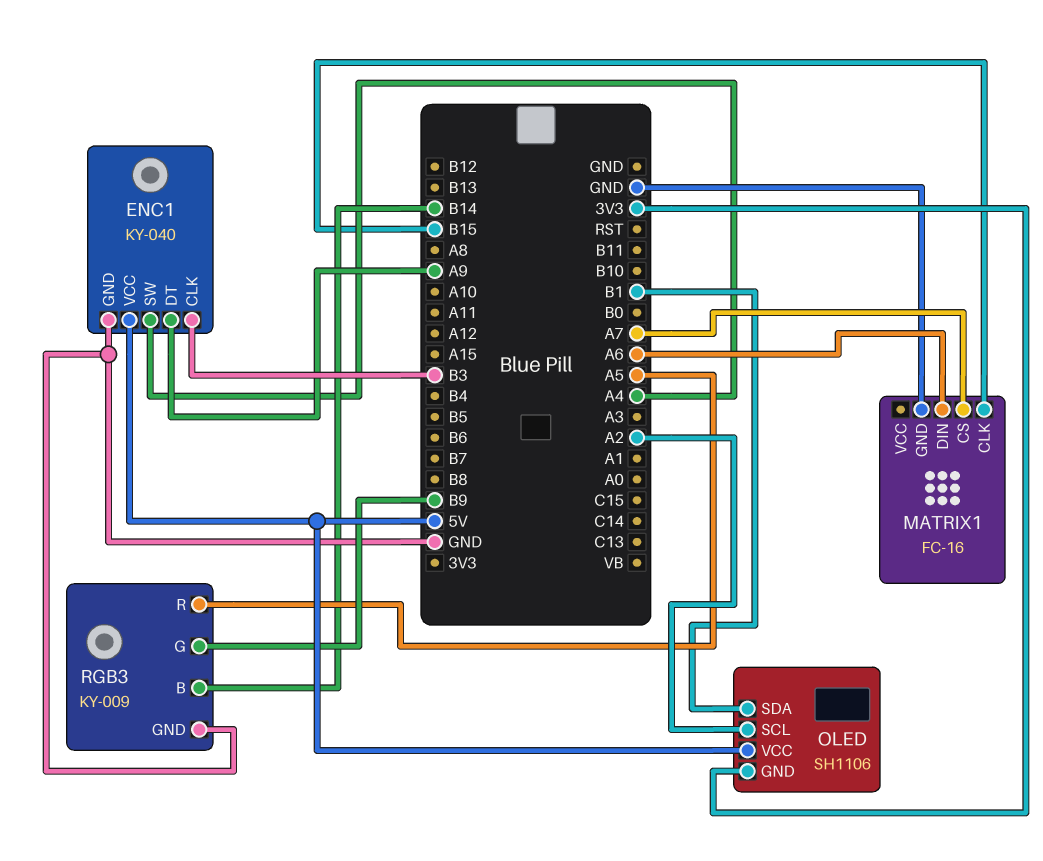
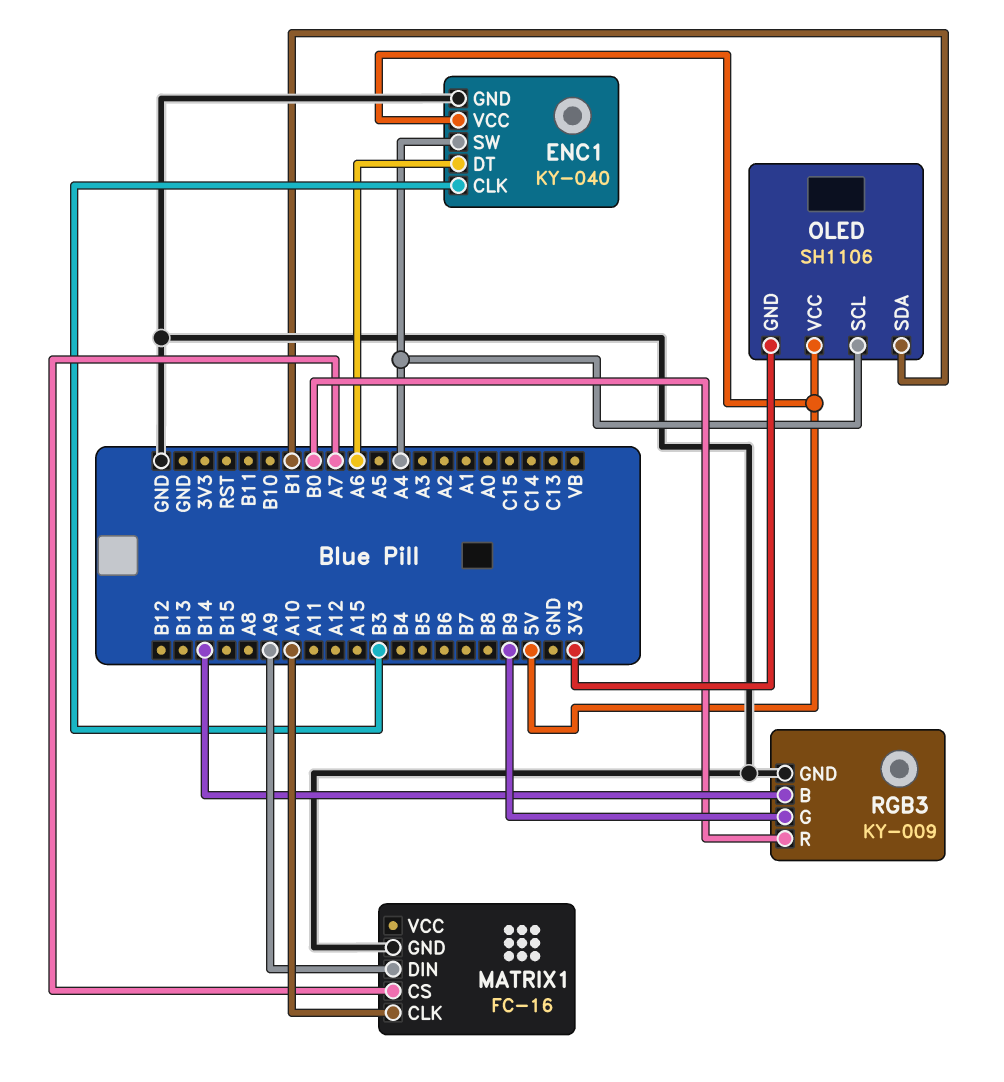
ENC1 pin DT: A9 -> A6
MATRIX1 pin CLK: B15 -> A10
MATRIX1 pin DIN: A6 -> A9
OLED pin SCL: A2 -> A4
RGB3 pin R: A5 -> B0

